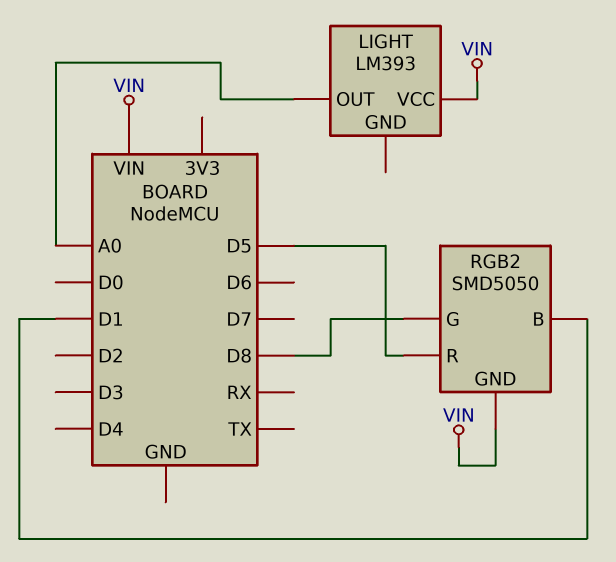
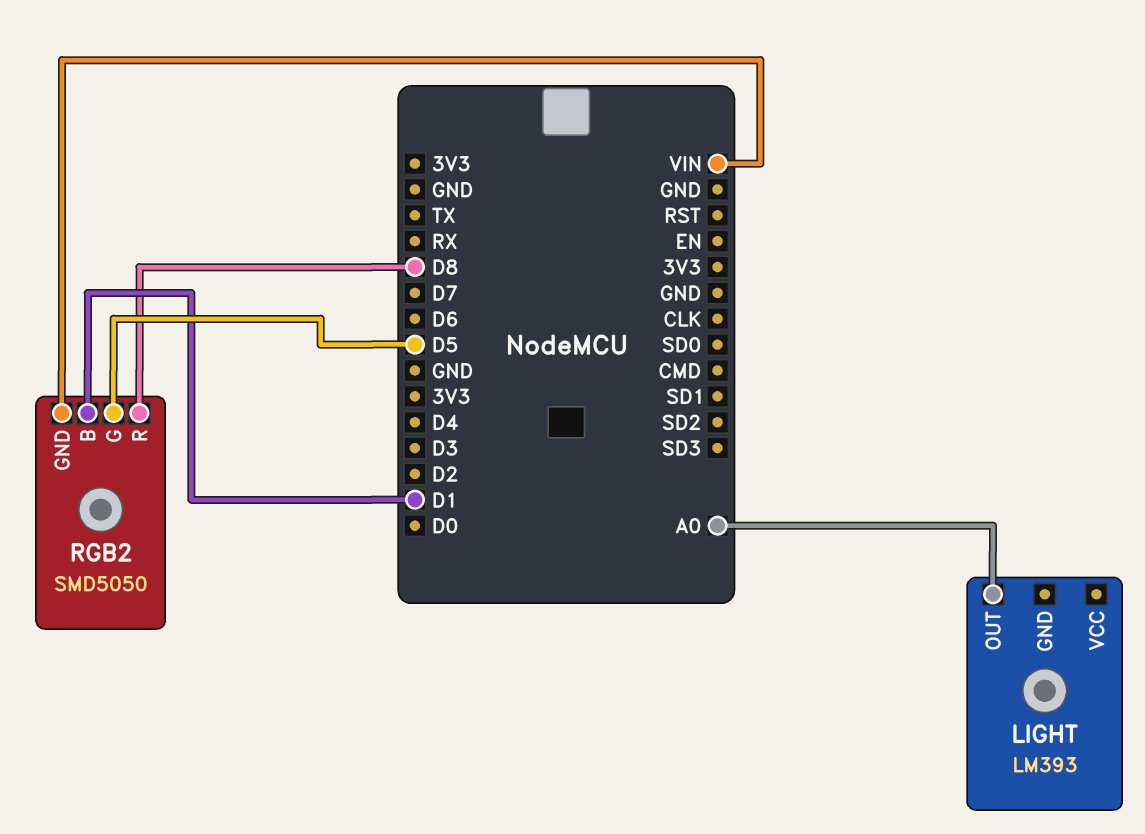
LIGHT pin VCC: VIN -> none
RGB2 pin G: D8 -> D5
RGB2 pin R: D5 -> D8

